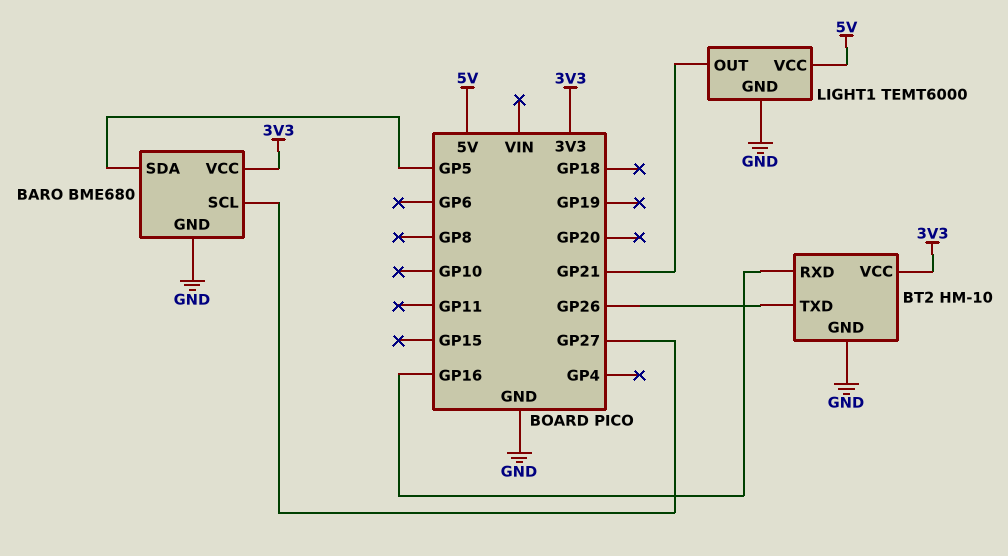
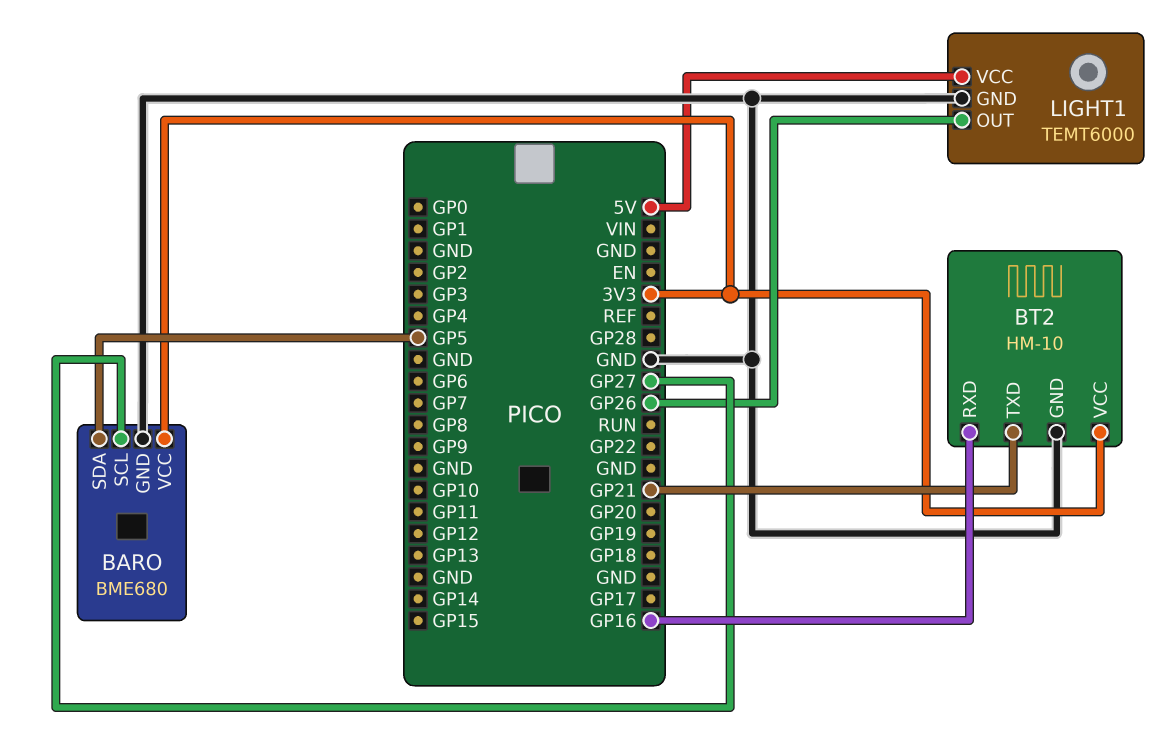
BT2 pin TXD: GP26 -> GP21
LIGHT1 pin OUT: GP21 -> GP26

